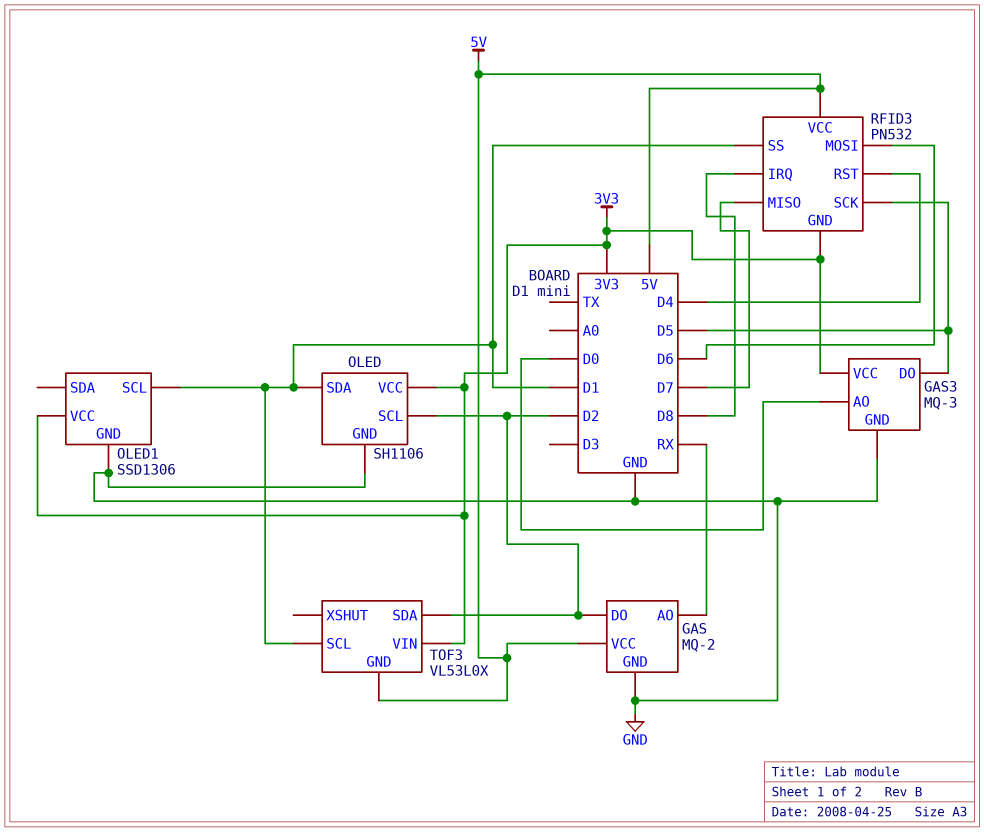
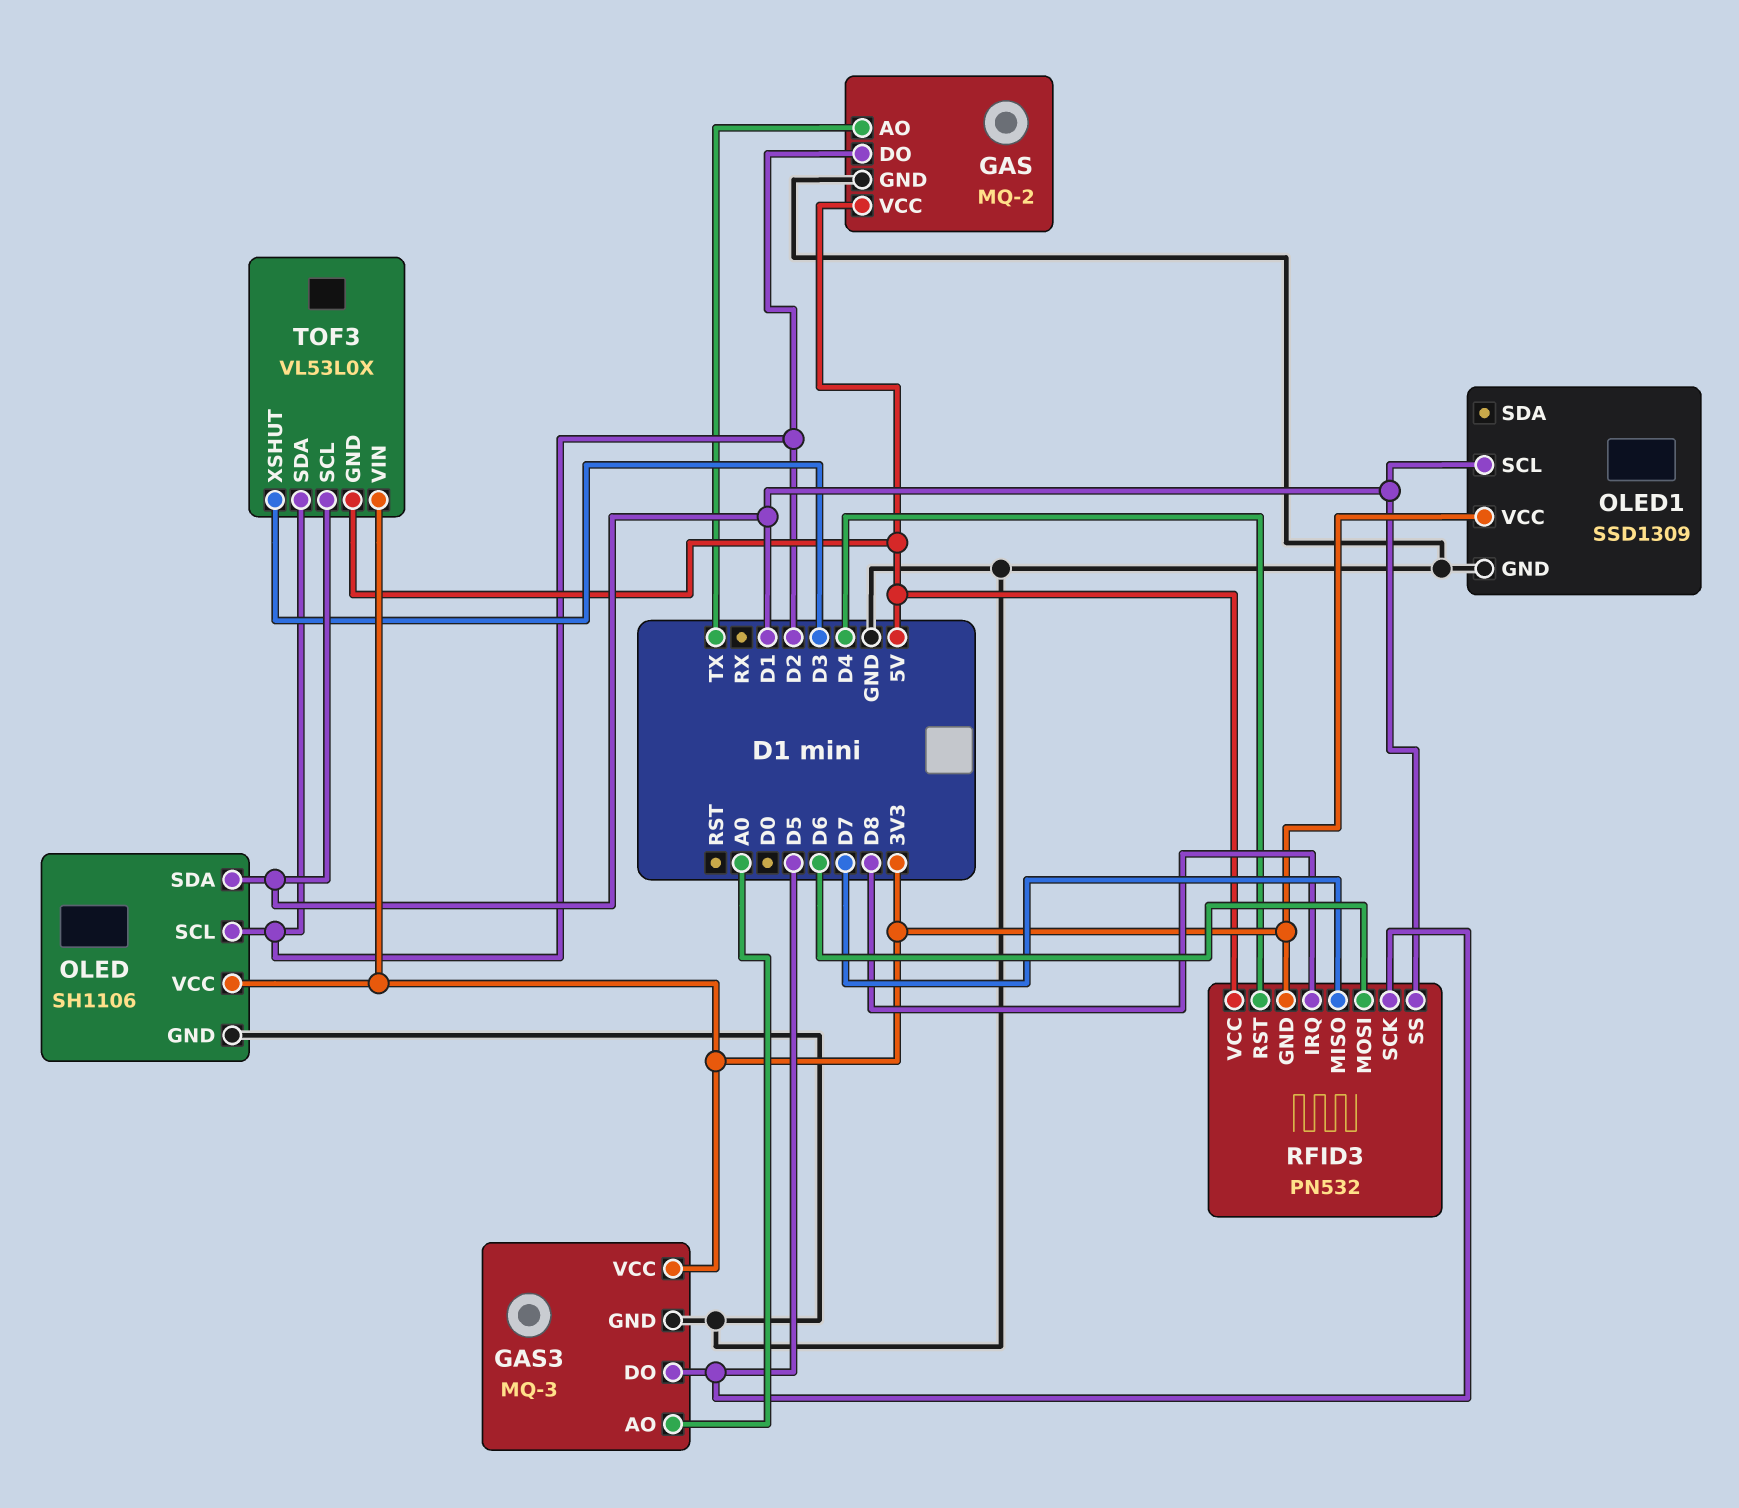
GAS pin AO: RX -> TX
GAS3 pin AO: D0 -> A0
OLED1: SSD1306 -> SSD1309
TOF3 pin XSHUT: none -> D3

